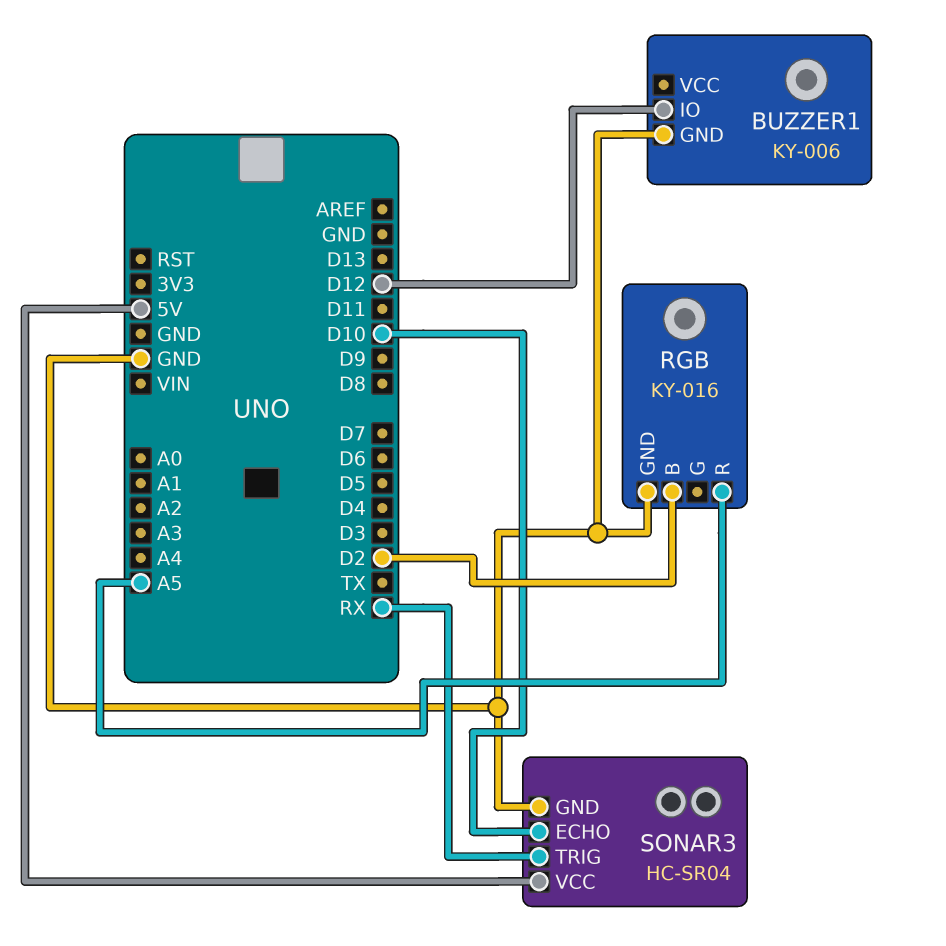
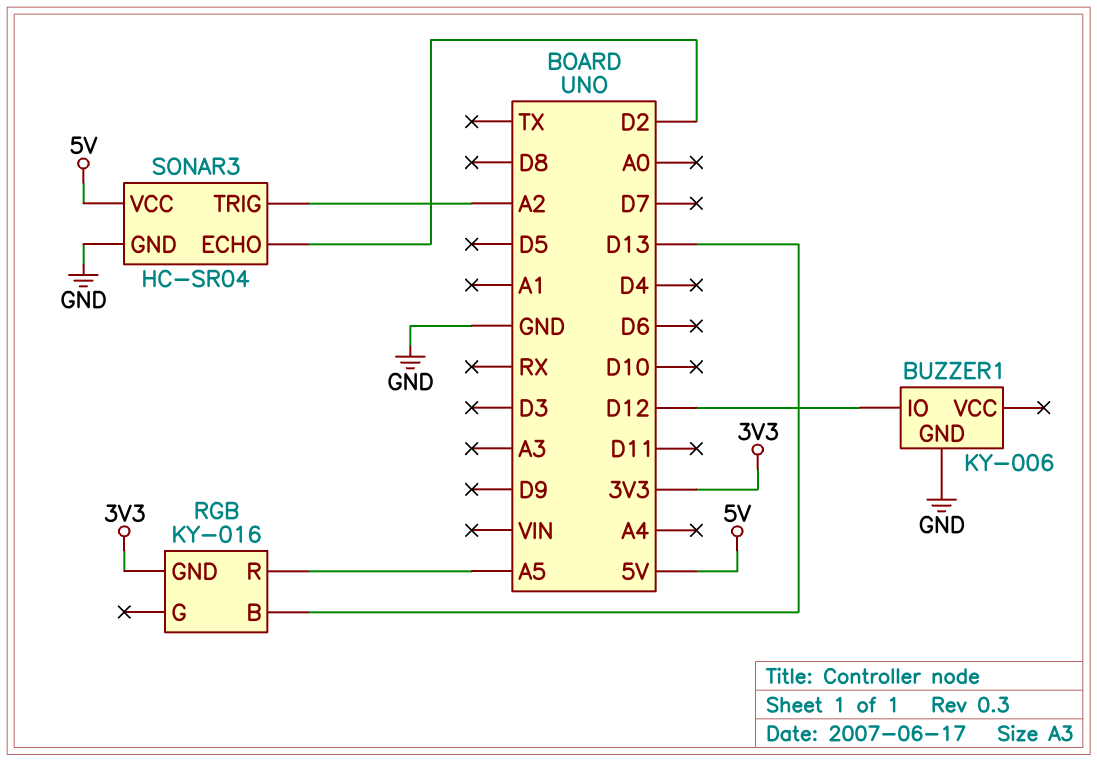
RGB pin B: D2 -> D13
RGB pin GND: GND -> 3V3
SONAR3 pin ECHO: D10 -> D2
SONAR3 pin TRIG: RX -> A2

